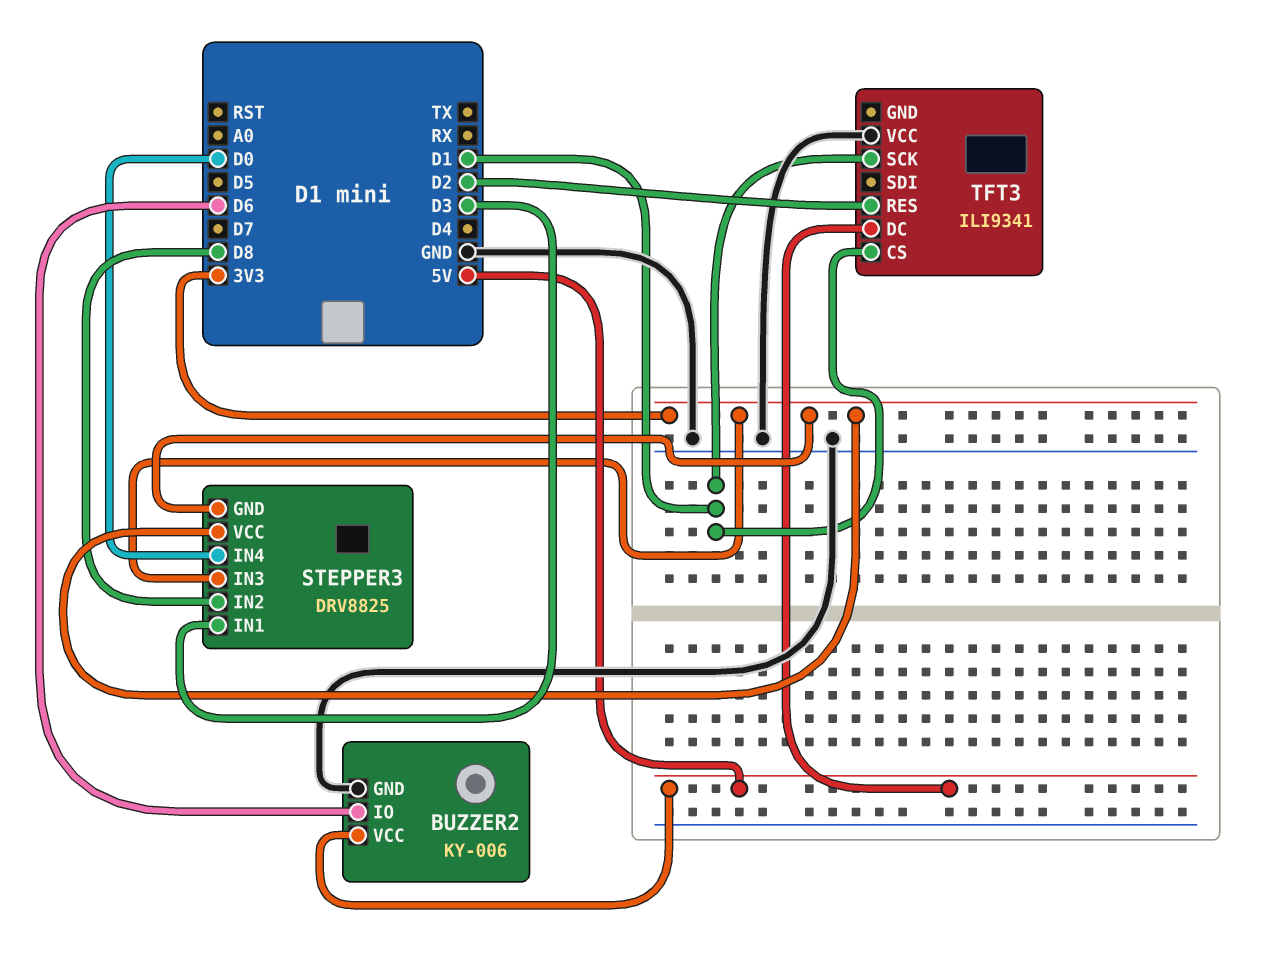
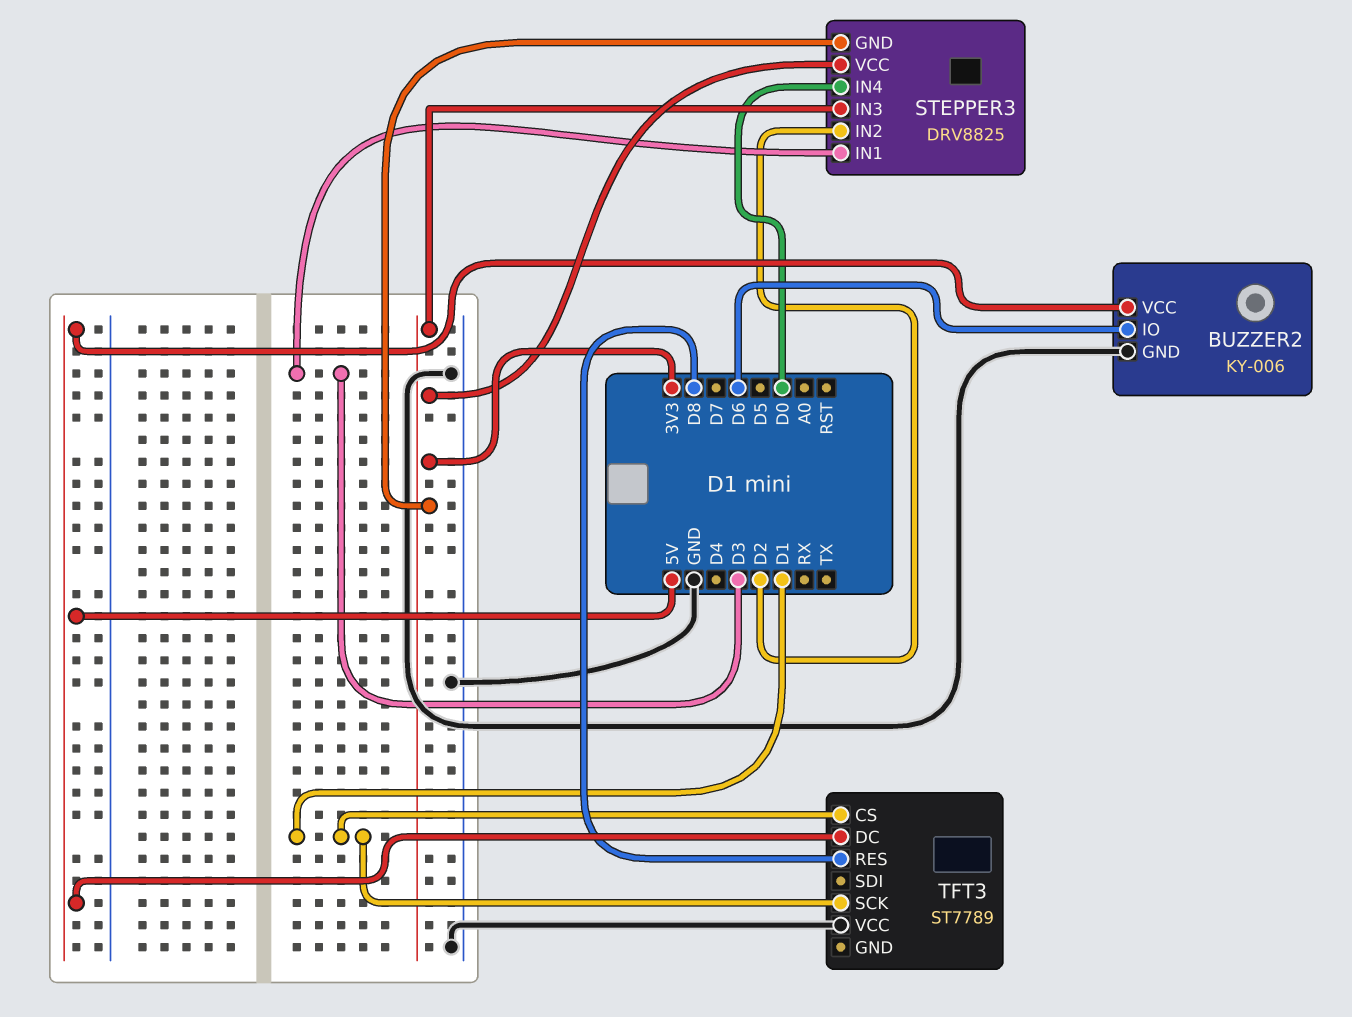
STEPPER3 pin IN2: D8 -> D2
TFT3: ILI9341 -> ST7789
TFT3 pin RES: D2 -> D8

